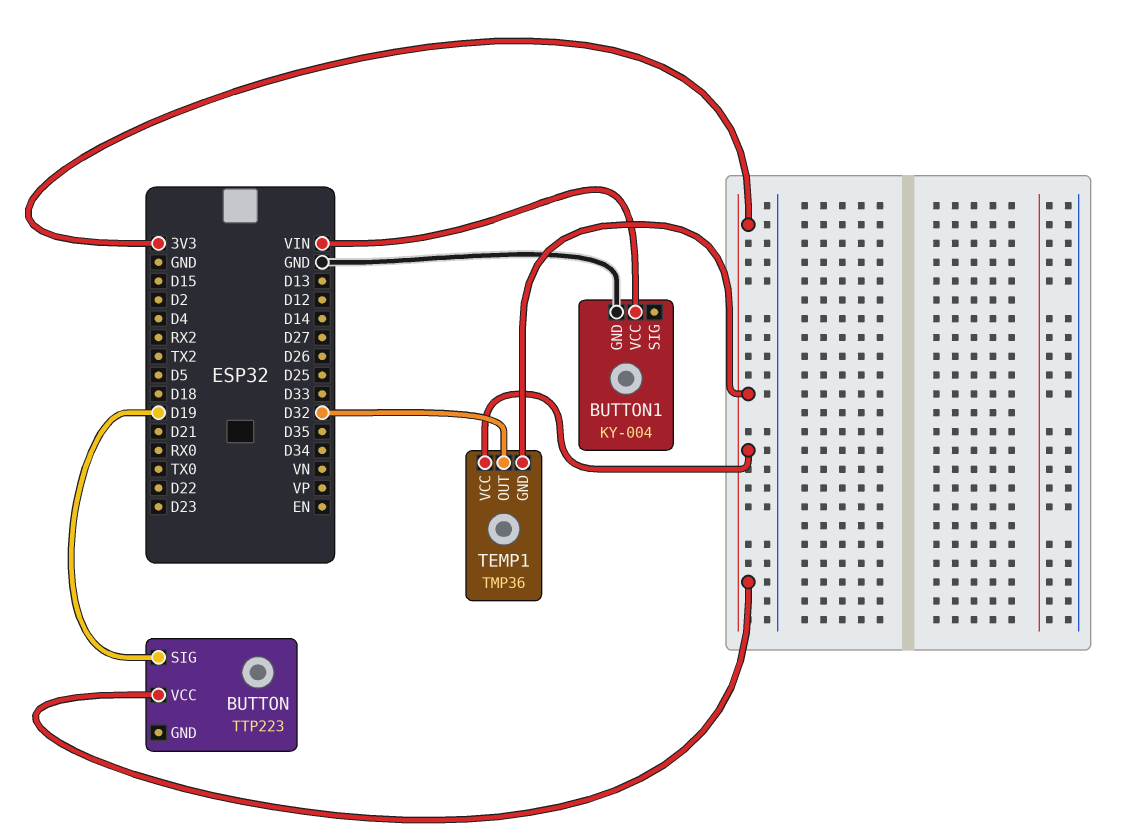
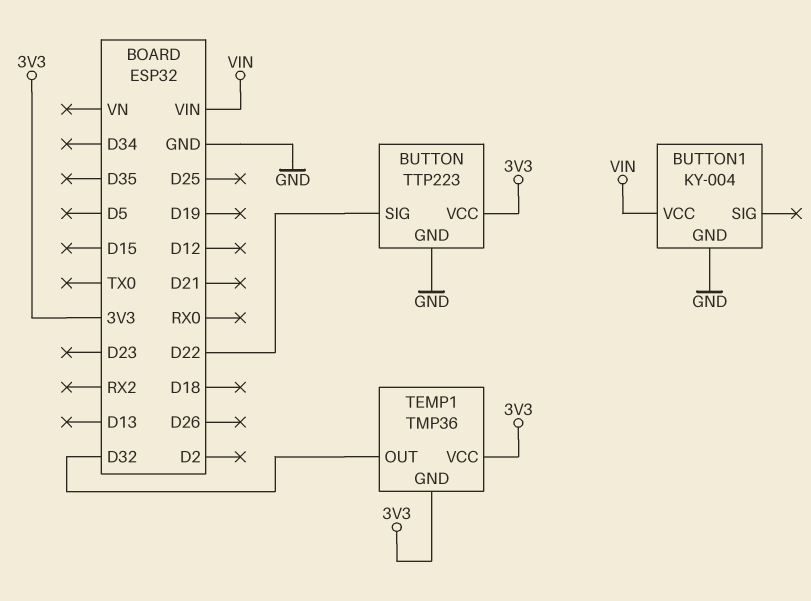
BUTTON pin GND: none -> GND
BUTTON pin SIG: D19 -> D22

